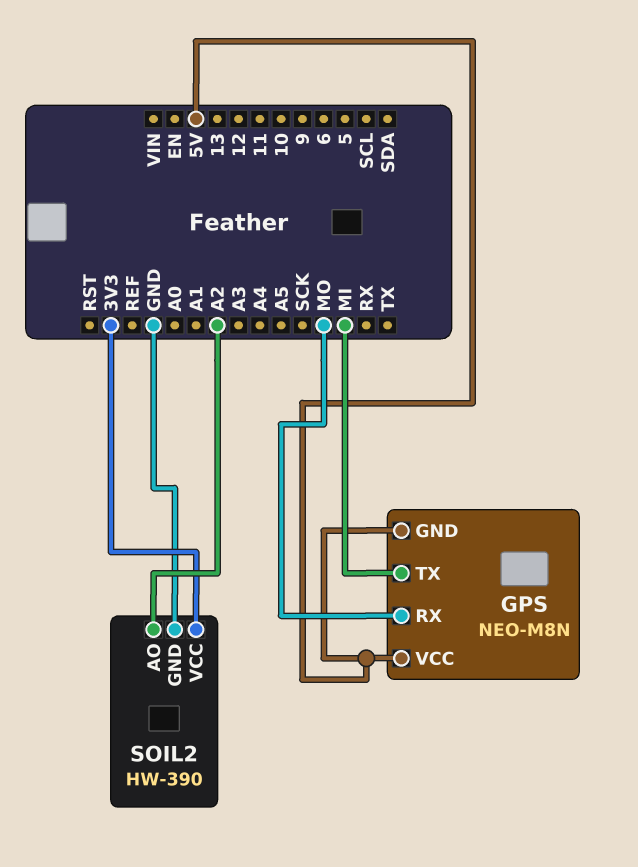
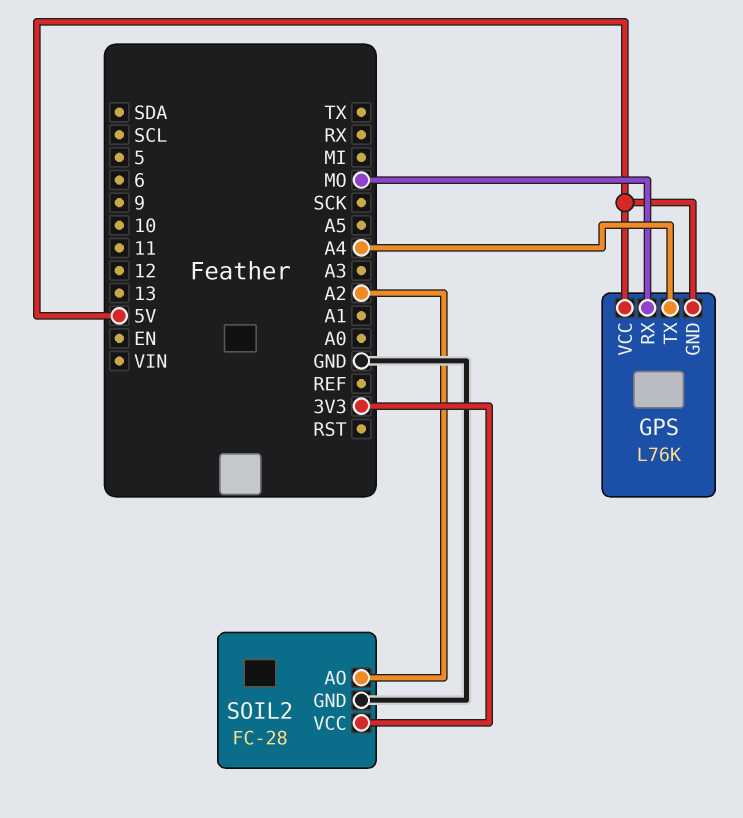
GPS: NEO-M8N -> L76K
GPS pin TX: MI -> A4
SOIL2: HW-390 -> FC-28

